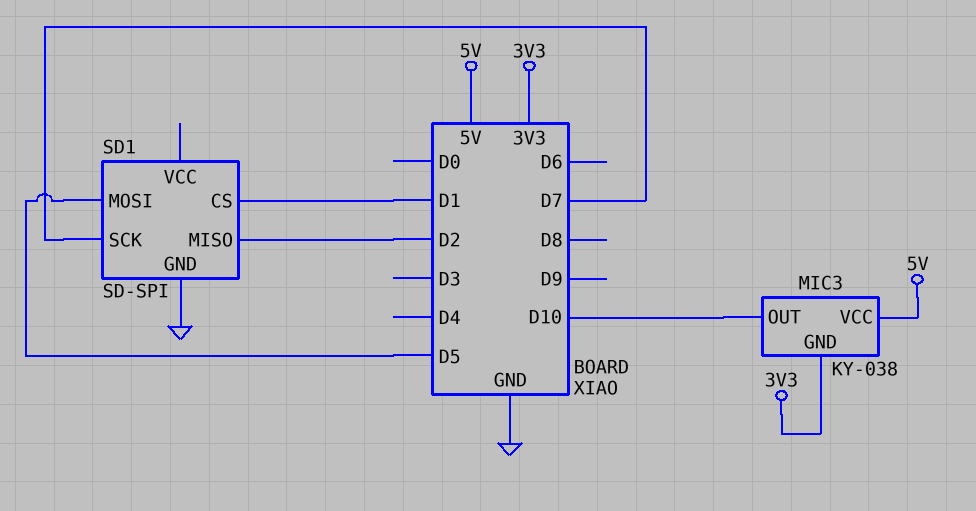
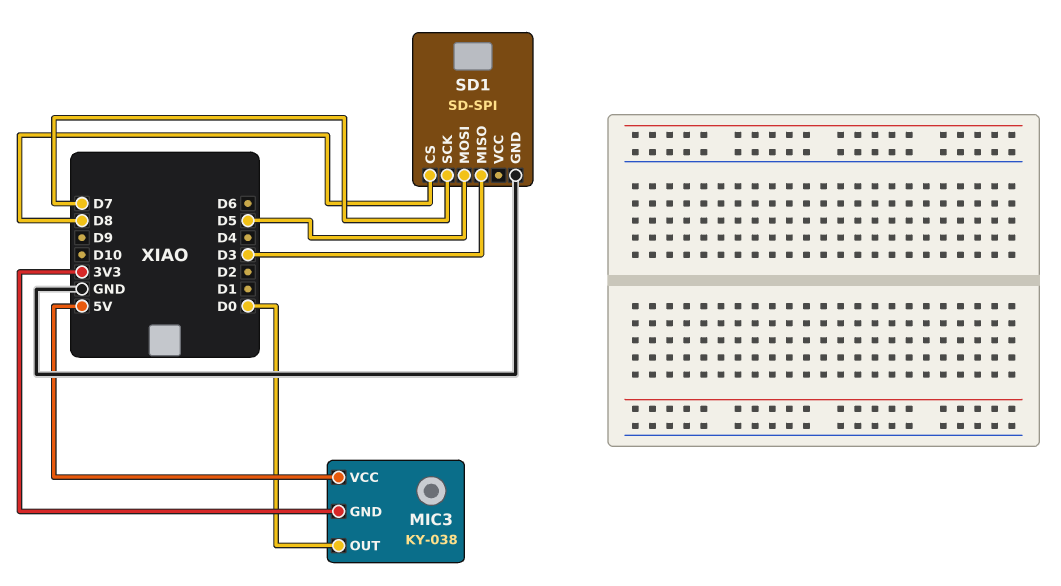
MIC3 pin OUT: D10 -> D0
SD1 pin CS: D1 -> D8
SD1 pin MISO: D2 -> D3

